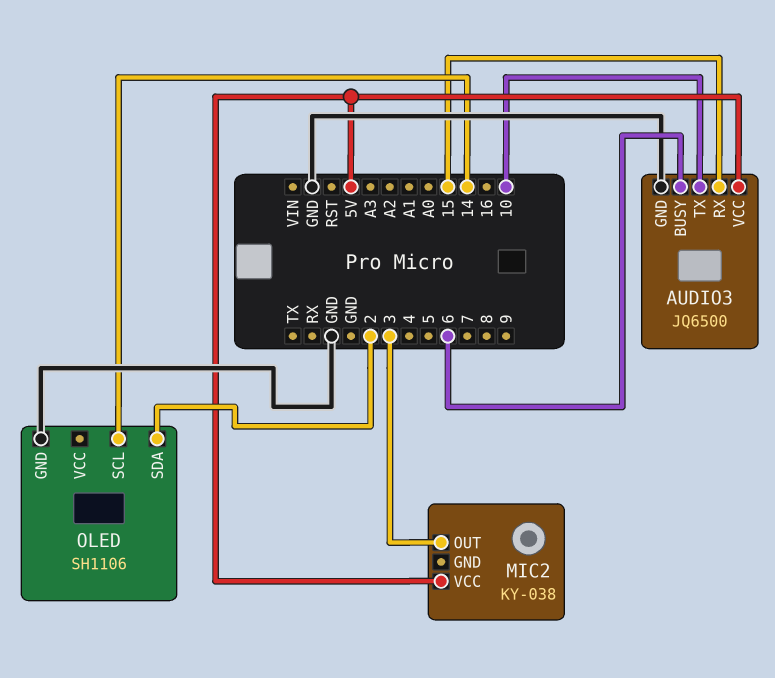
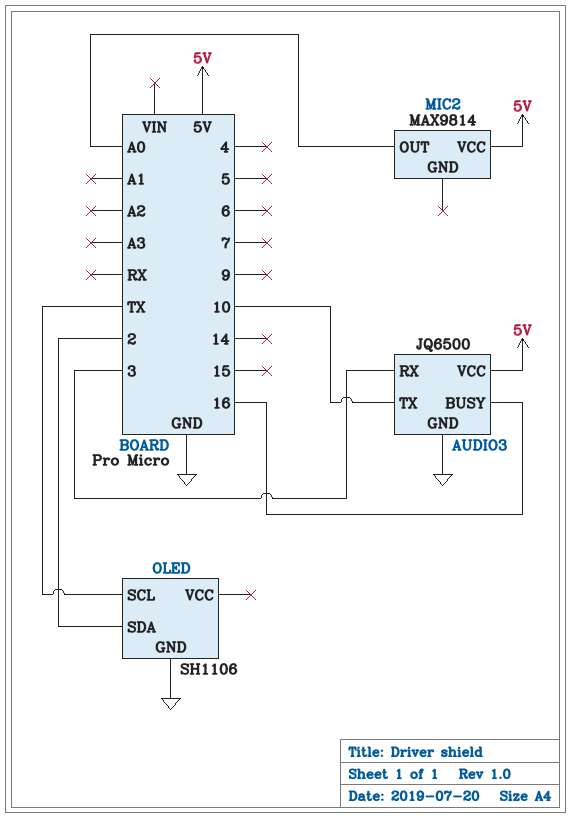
AUDIO3 pin BUSY: 6 -> 16
AUDIO3 pin RX: 15 -> 3
MIC2: KY-038 -> MAX9814
MIC2 pin OUT: 3 -> A0
OLED pin SCL: 14 -> TX

